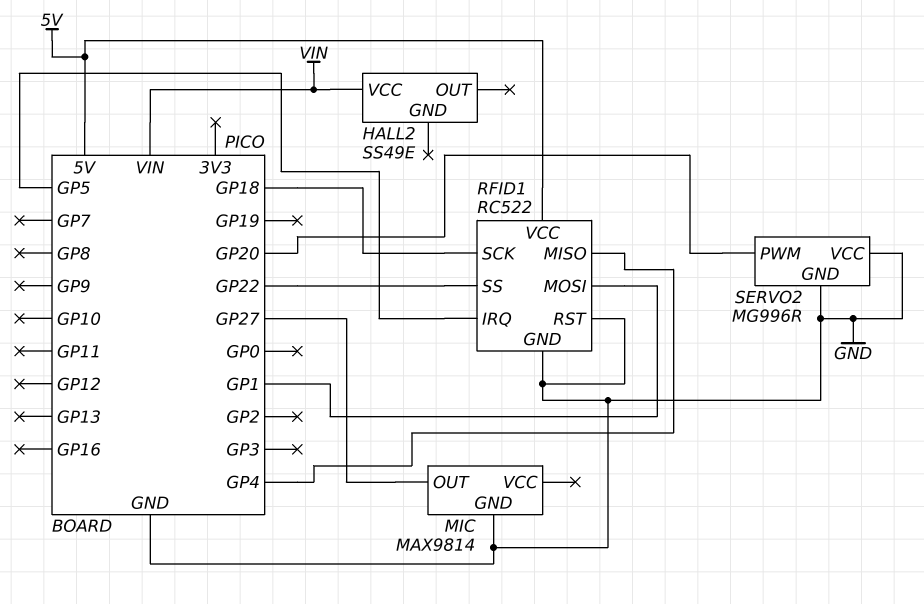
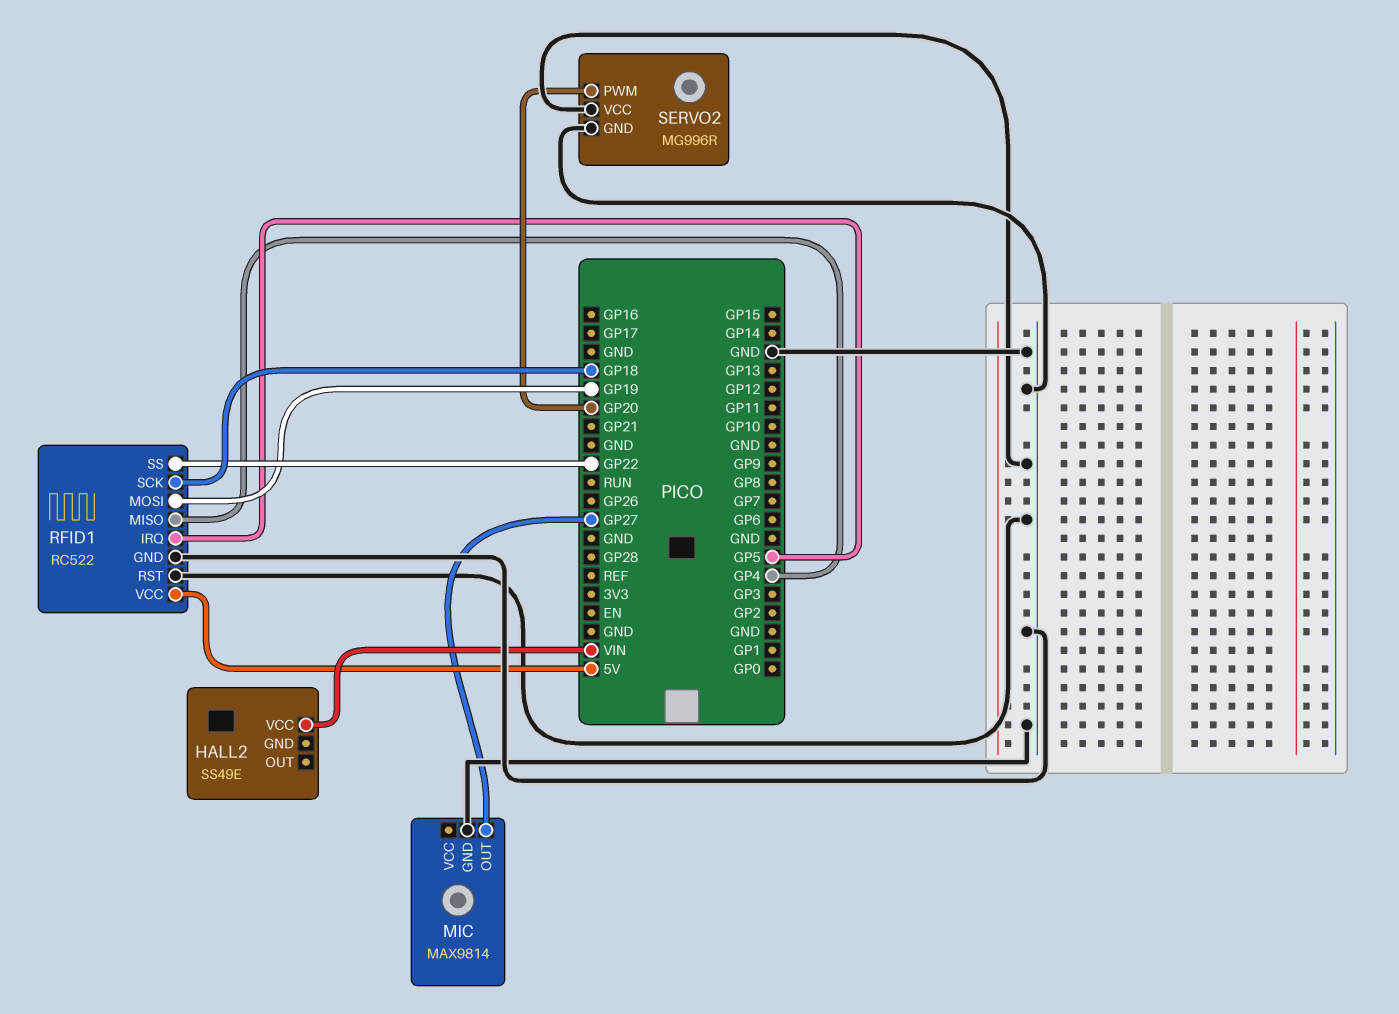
RFID1 pin MOSI: GP1 -> GP19

